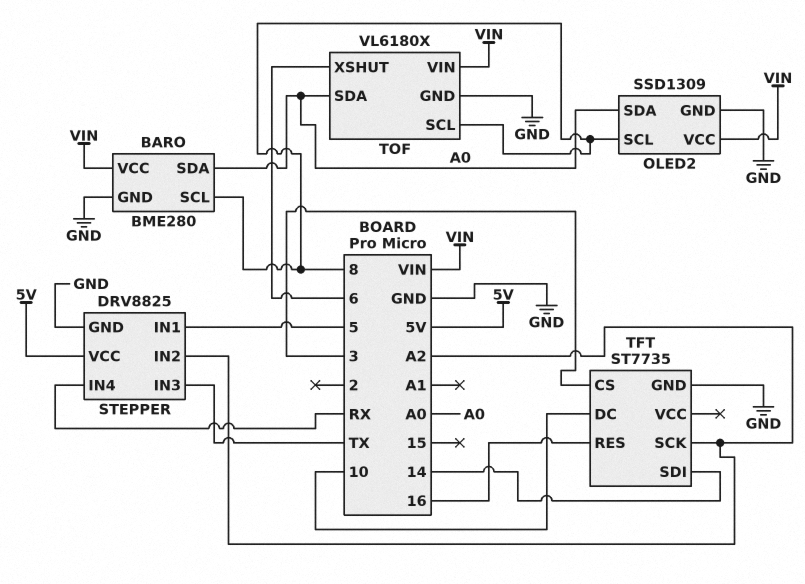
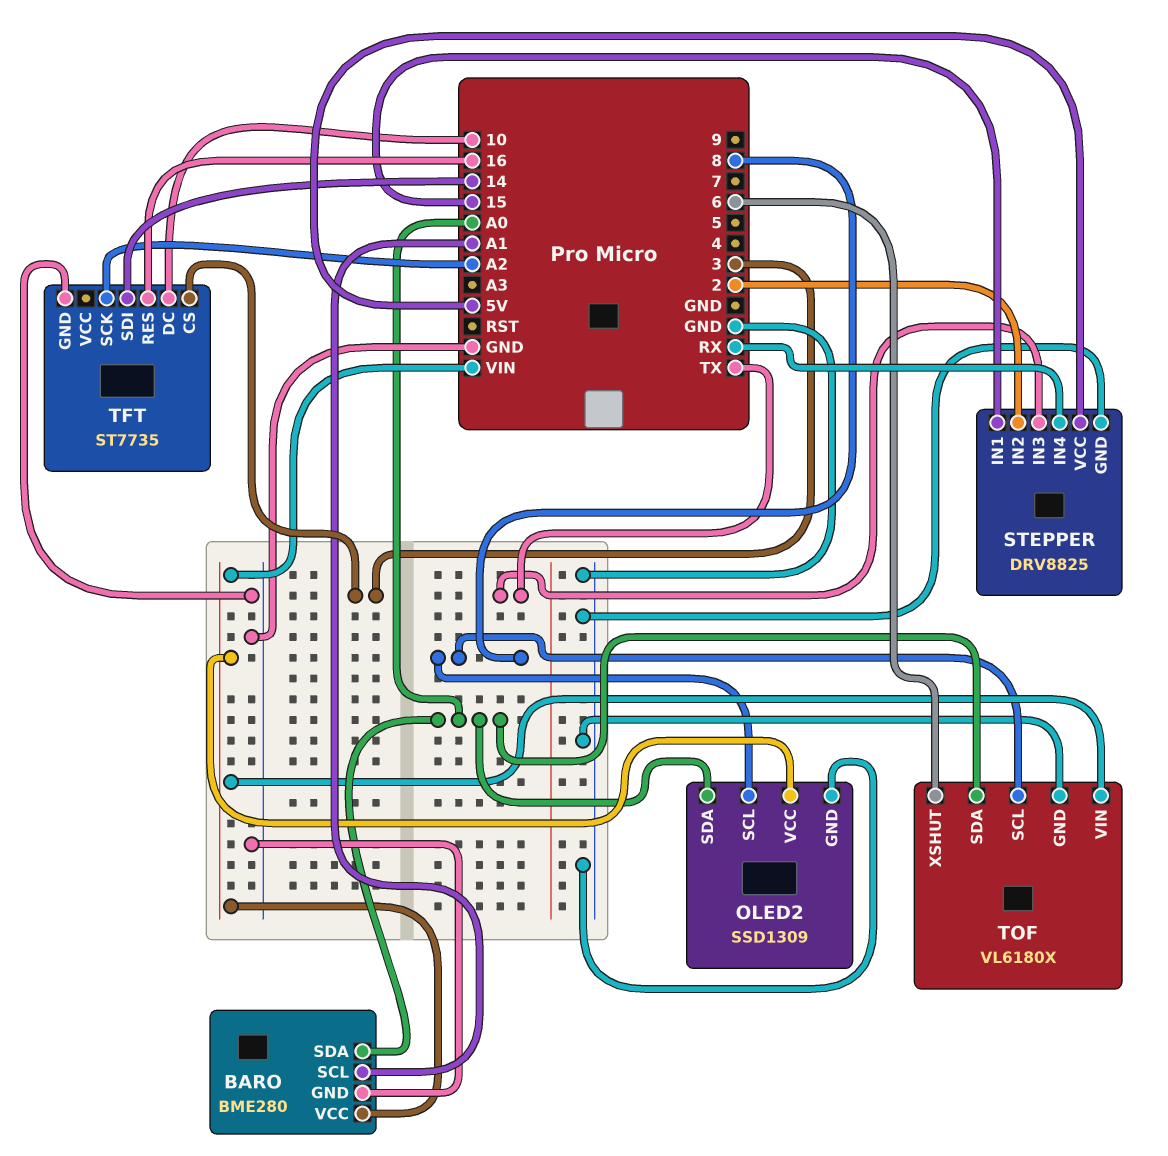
BARO pin SCL: 8 -> A1
STEPPER pin IN1: 5 -> 15
STEPPER pin IN2: A2 -> 2

